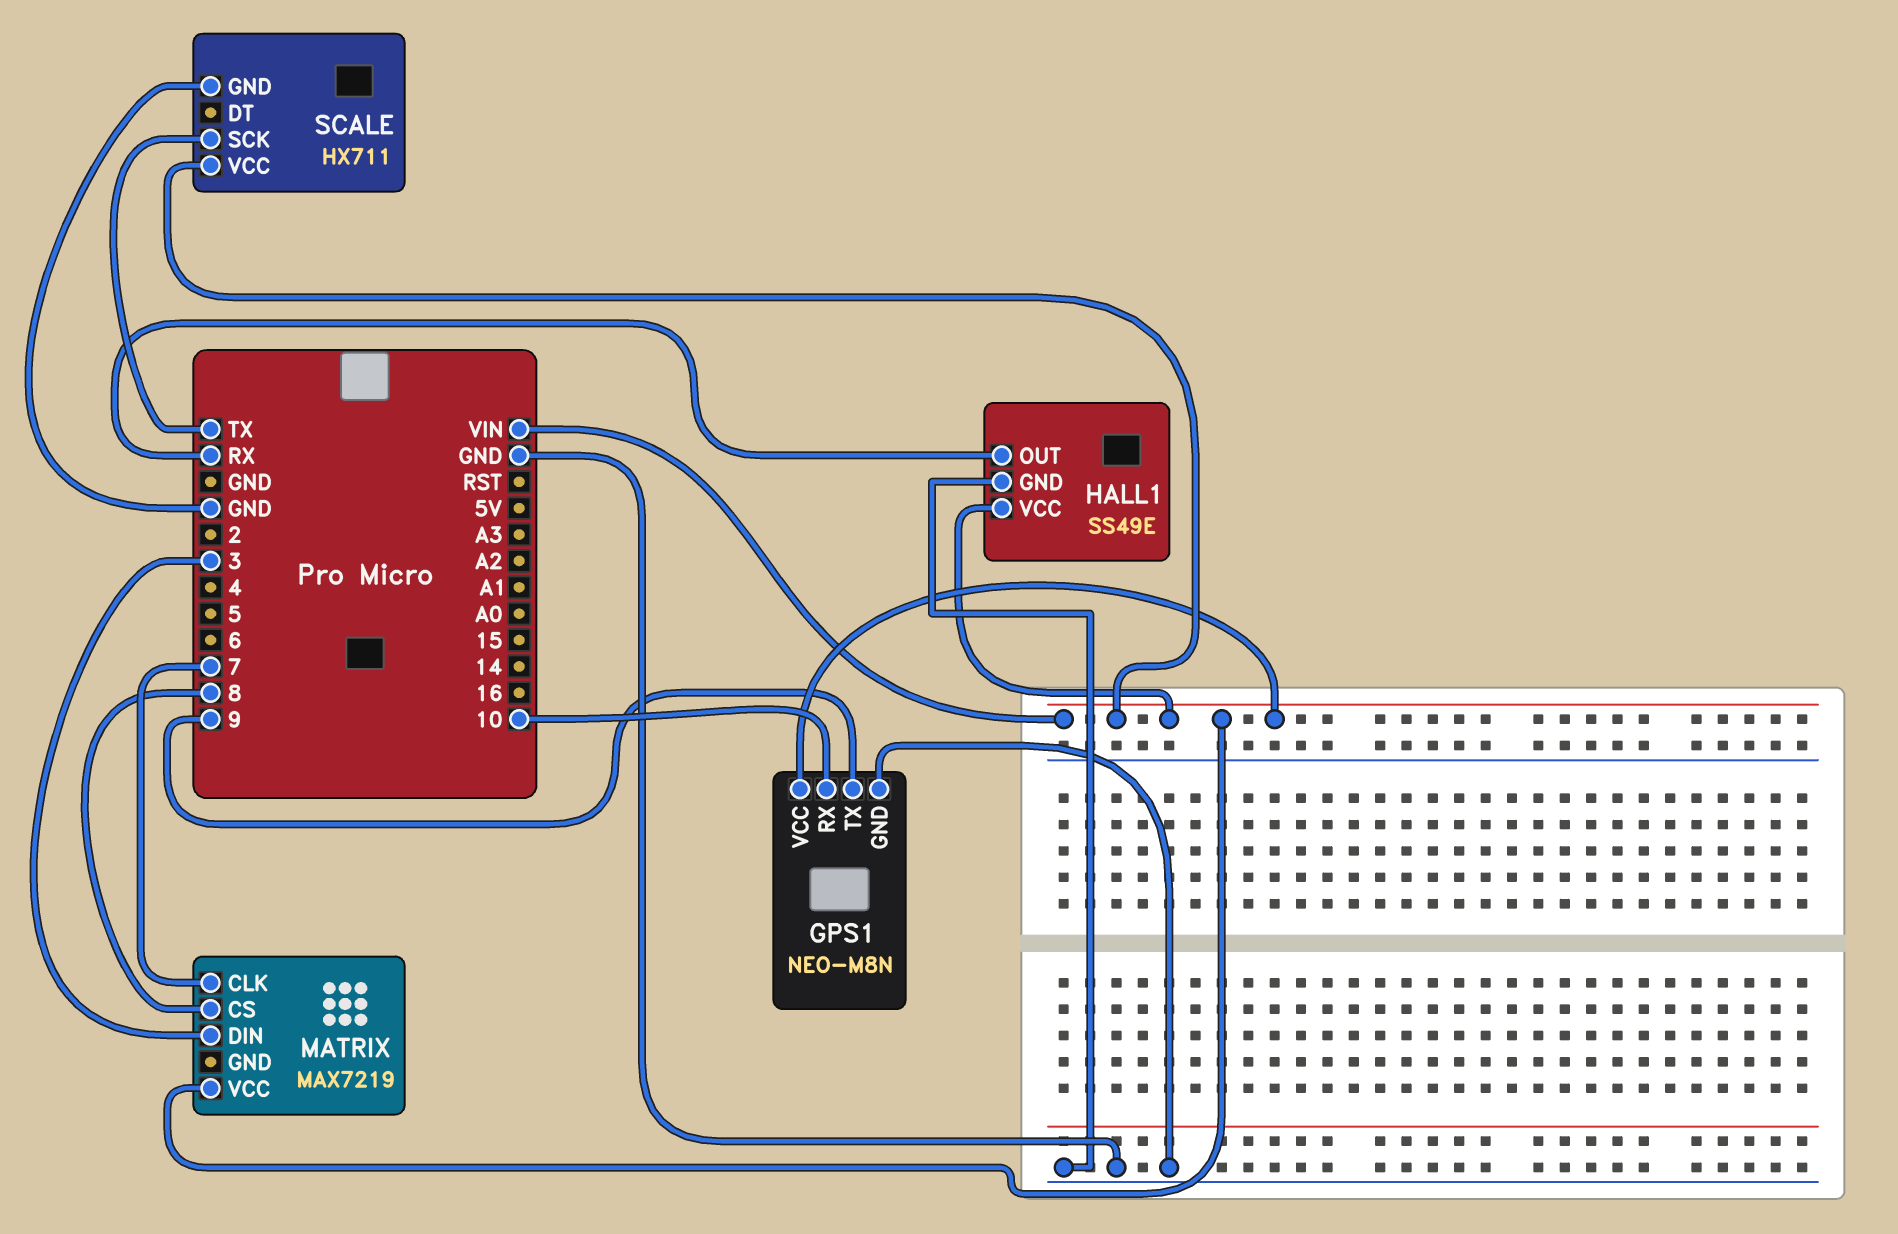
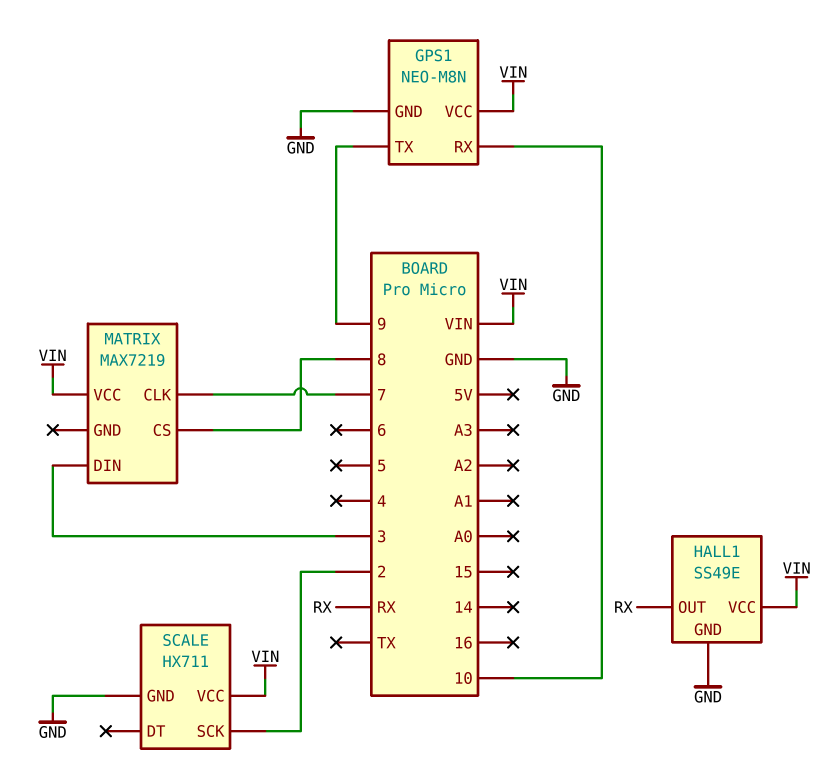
SCALE pin SCK: TX -> 2

